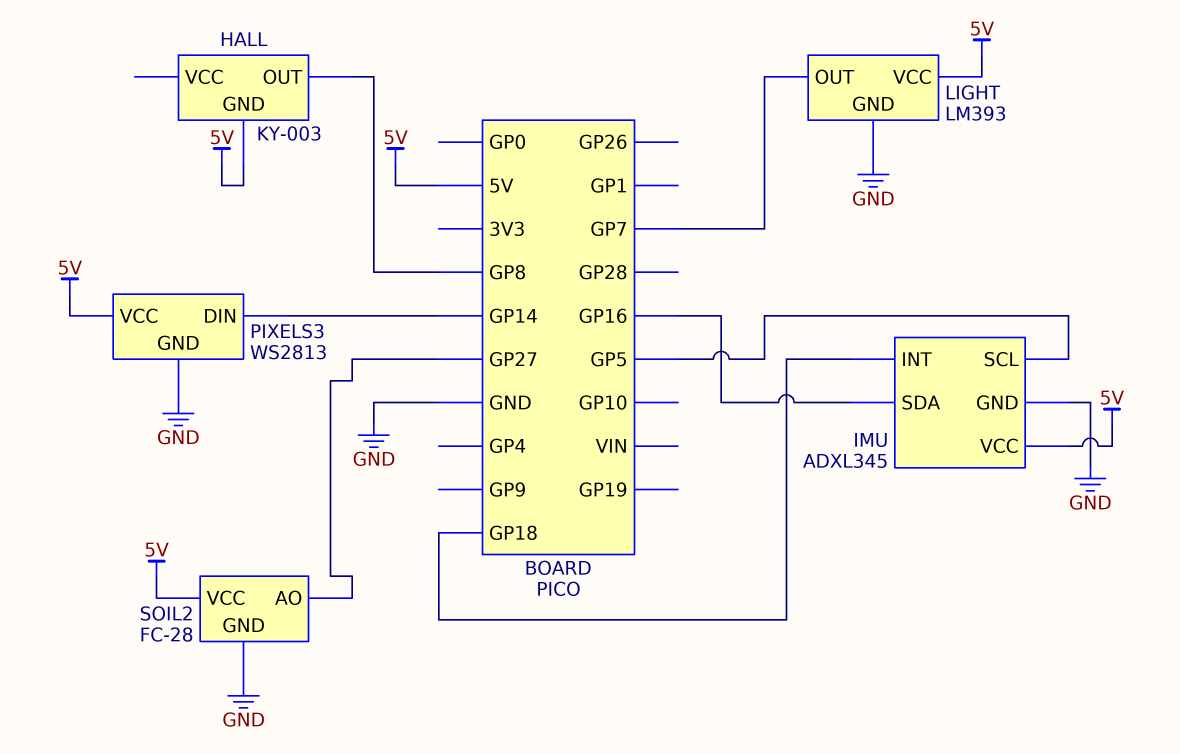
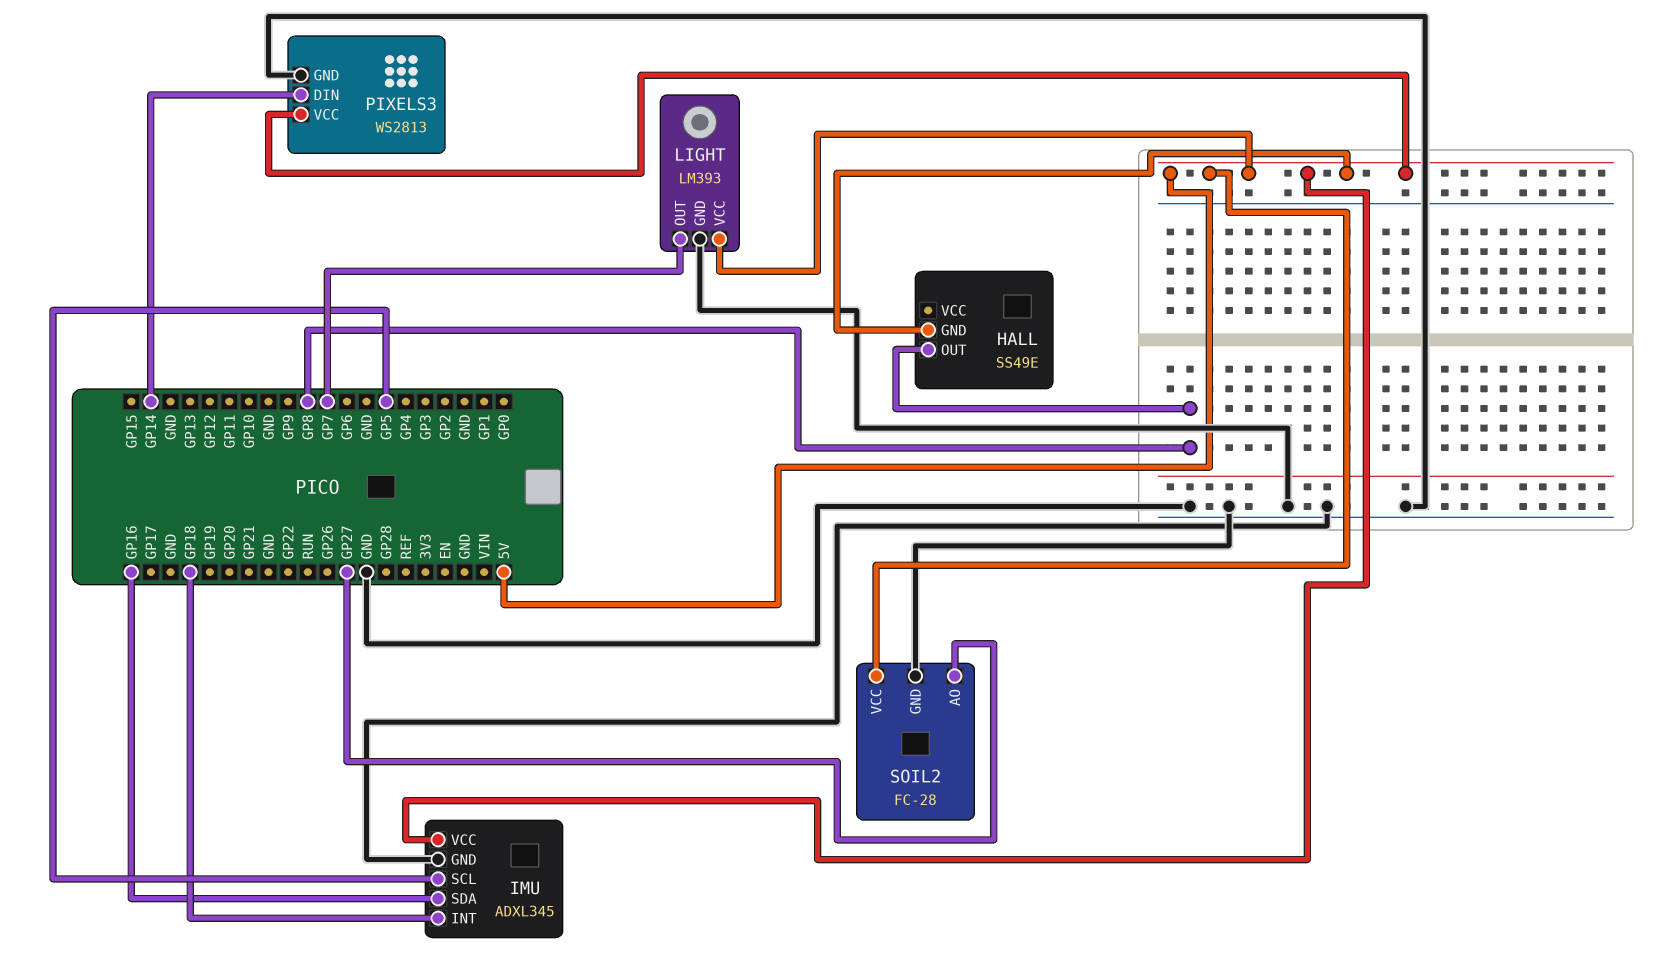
HALL: KY-003 -> SS49E

